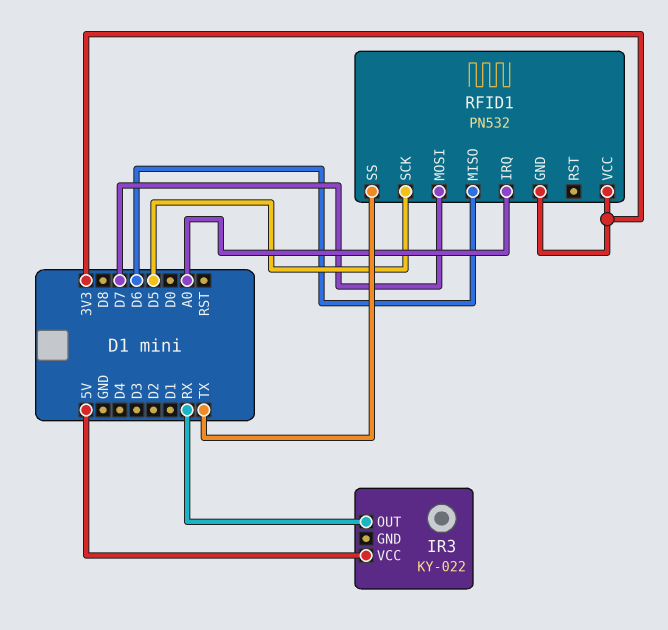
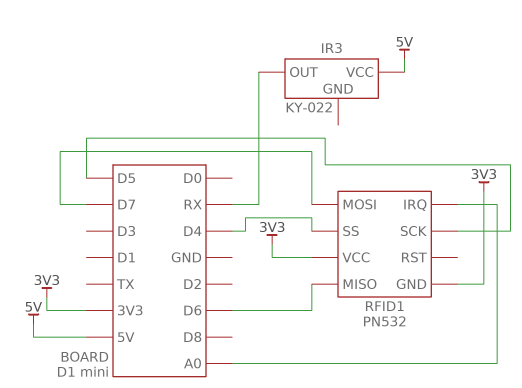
RFID1 pin SS: TX -> D4

